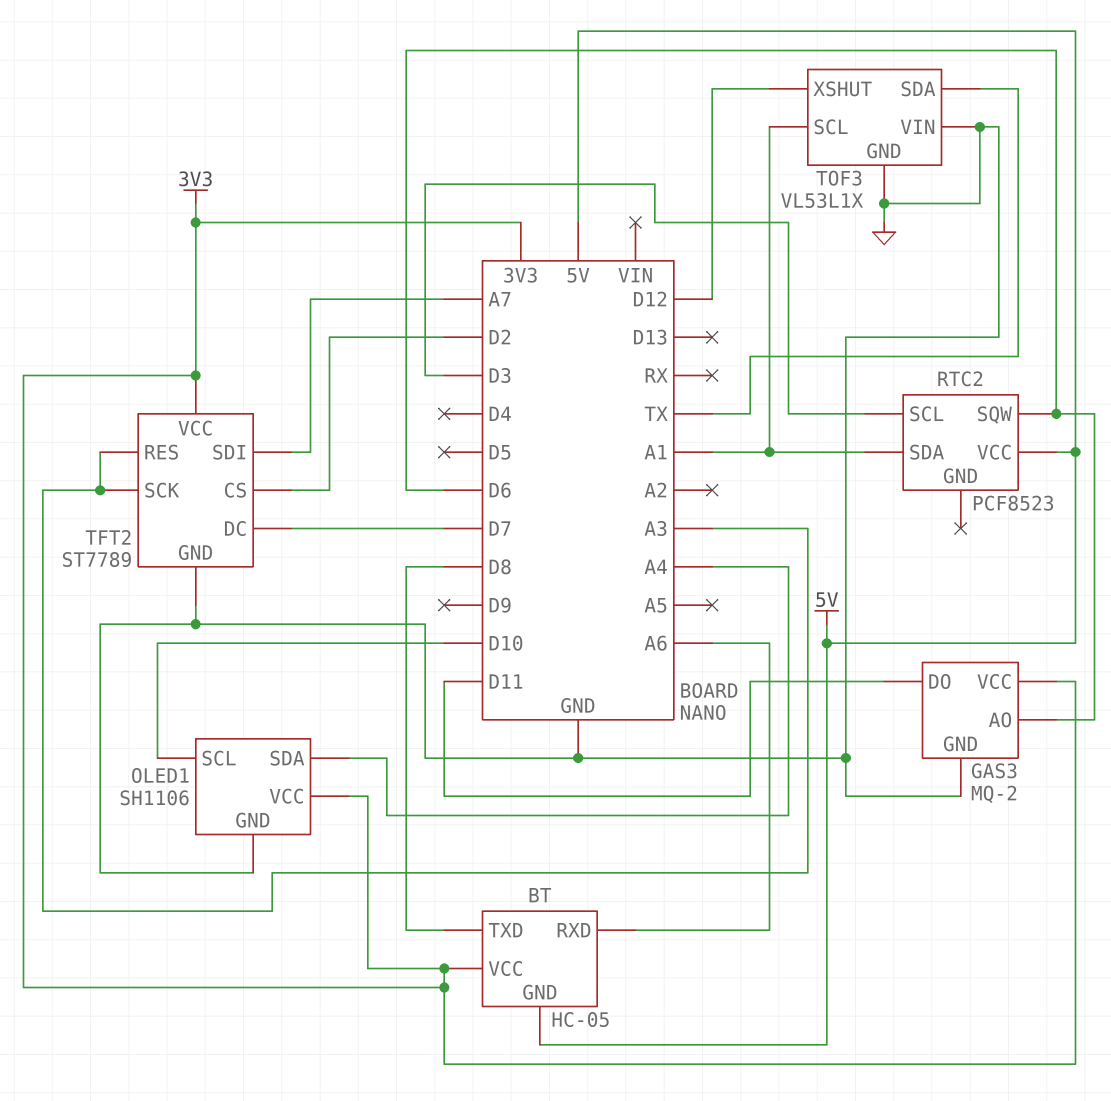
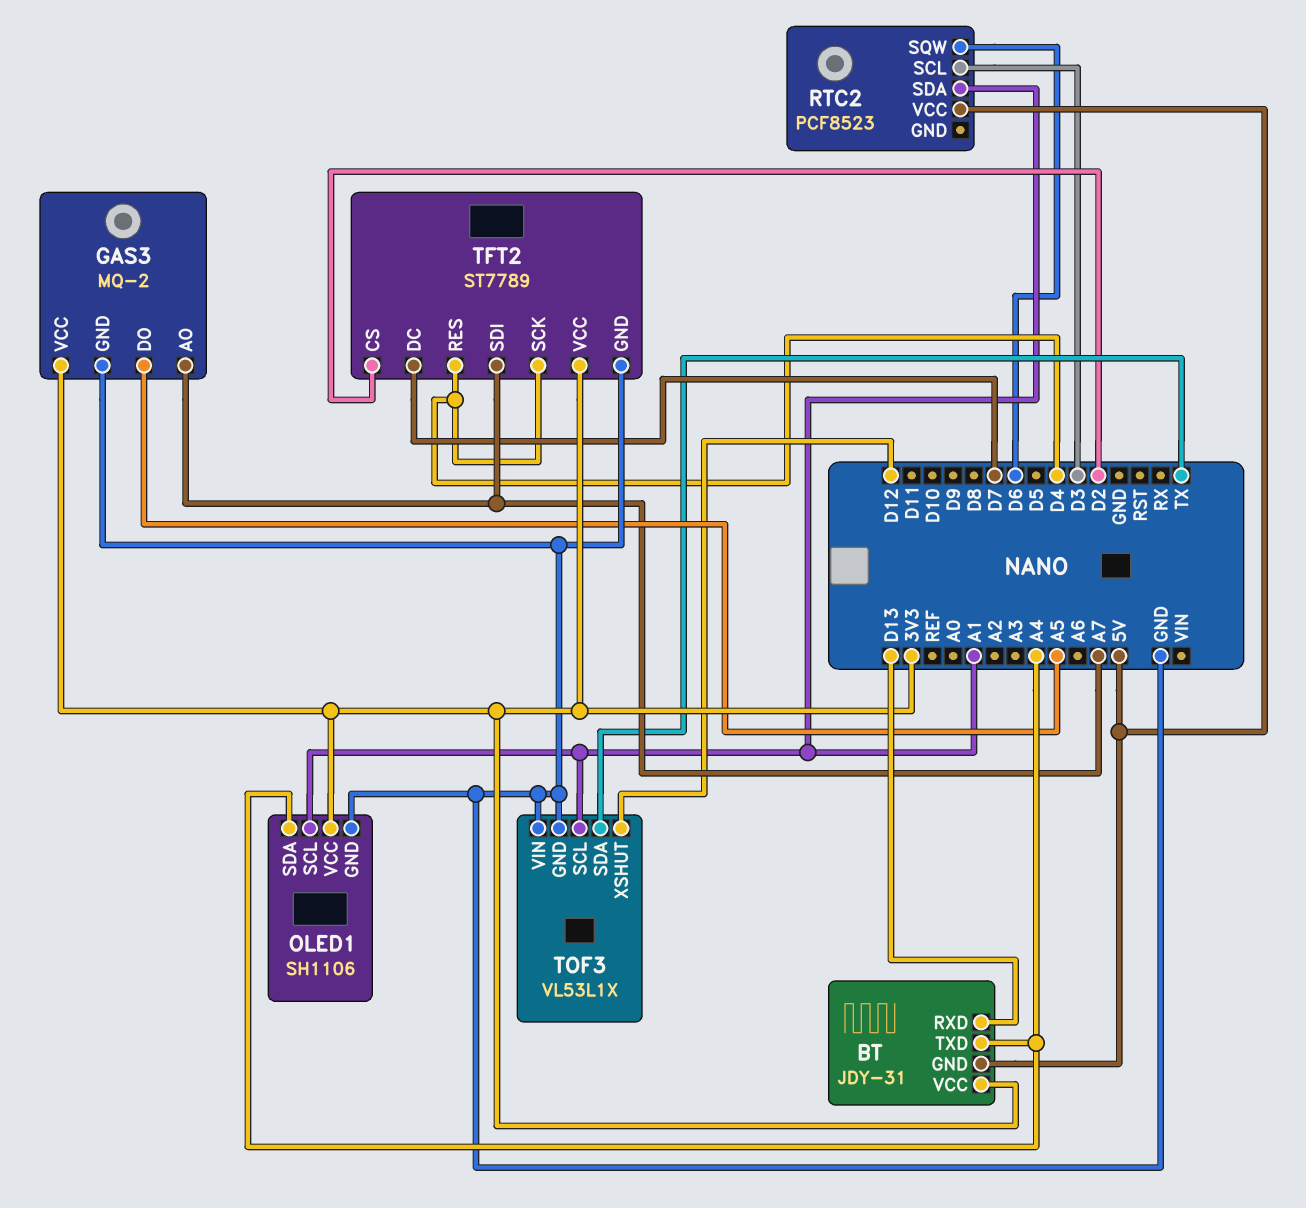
BT: HC-05 -> JDY-31
BT pin RXD: A6 -> D13
BT pin TXD: D8 -> A4
GAS3 pin AO: D6 -> A7
GAS3 pin DO: D11 -> A5
OLED1 pin SCL: D10 -> A1
TFT2 pin RES: A3 -> D4
TFT2 pin SCK: A3 -> D4

